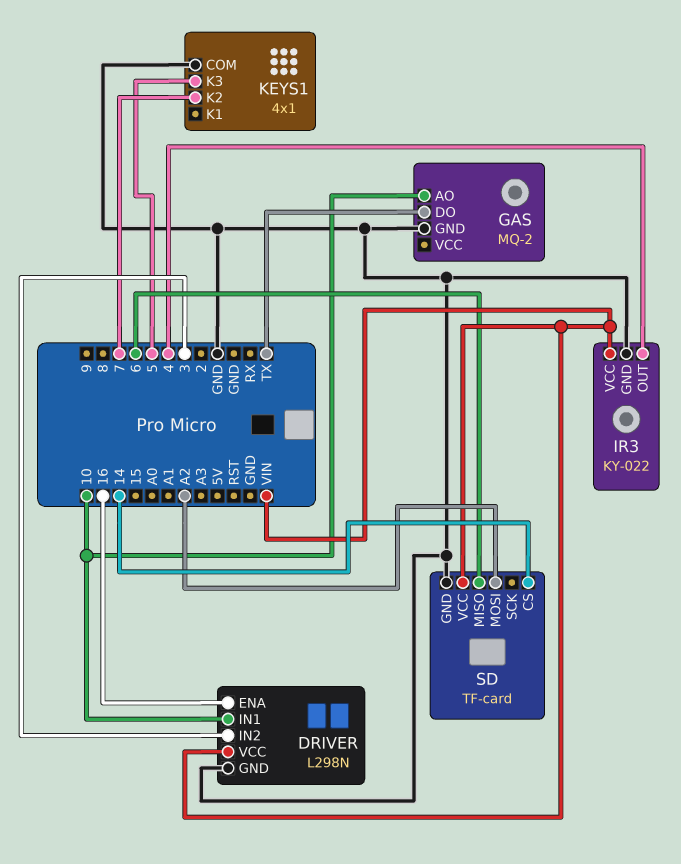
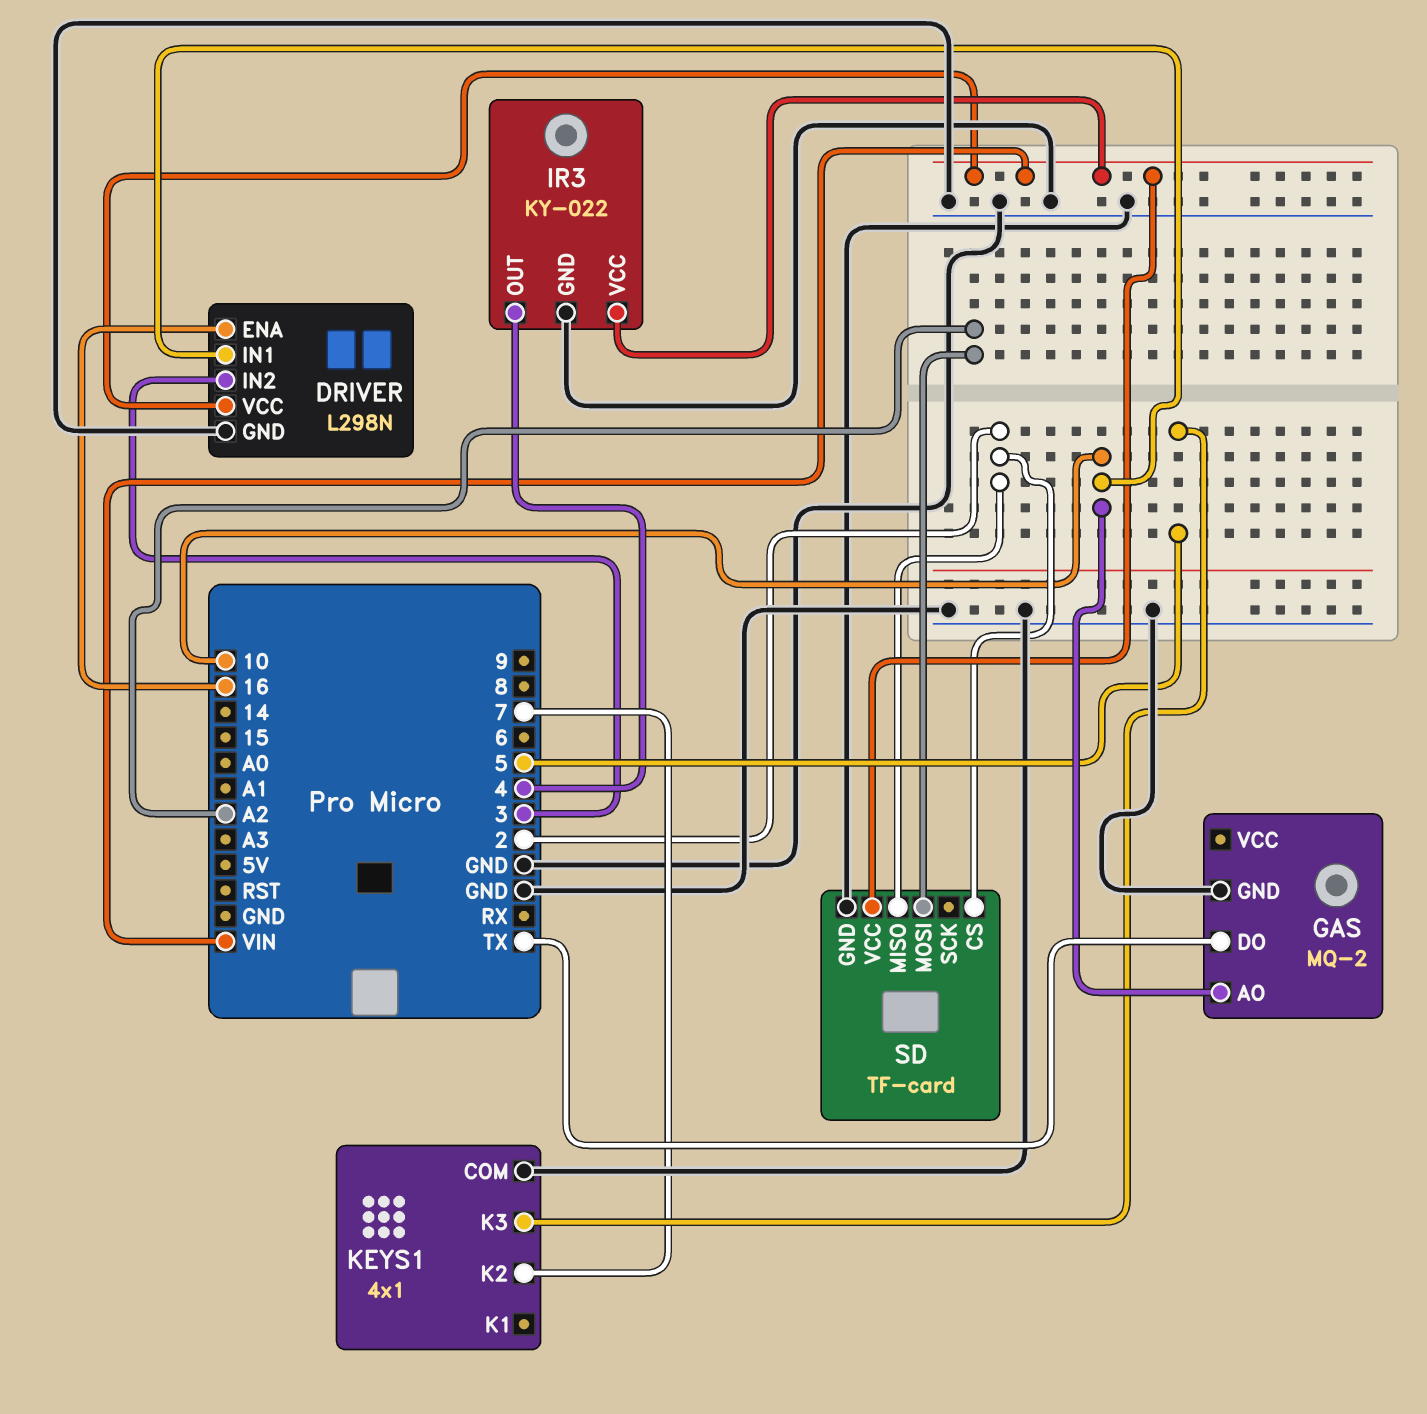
SD pin CS: 14 -> 2
SD pin MISO: 6 -> 2

